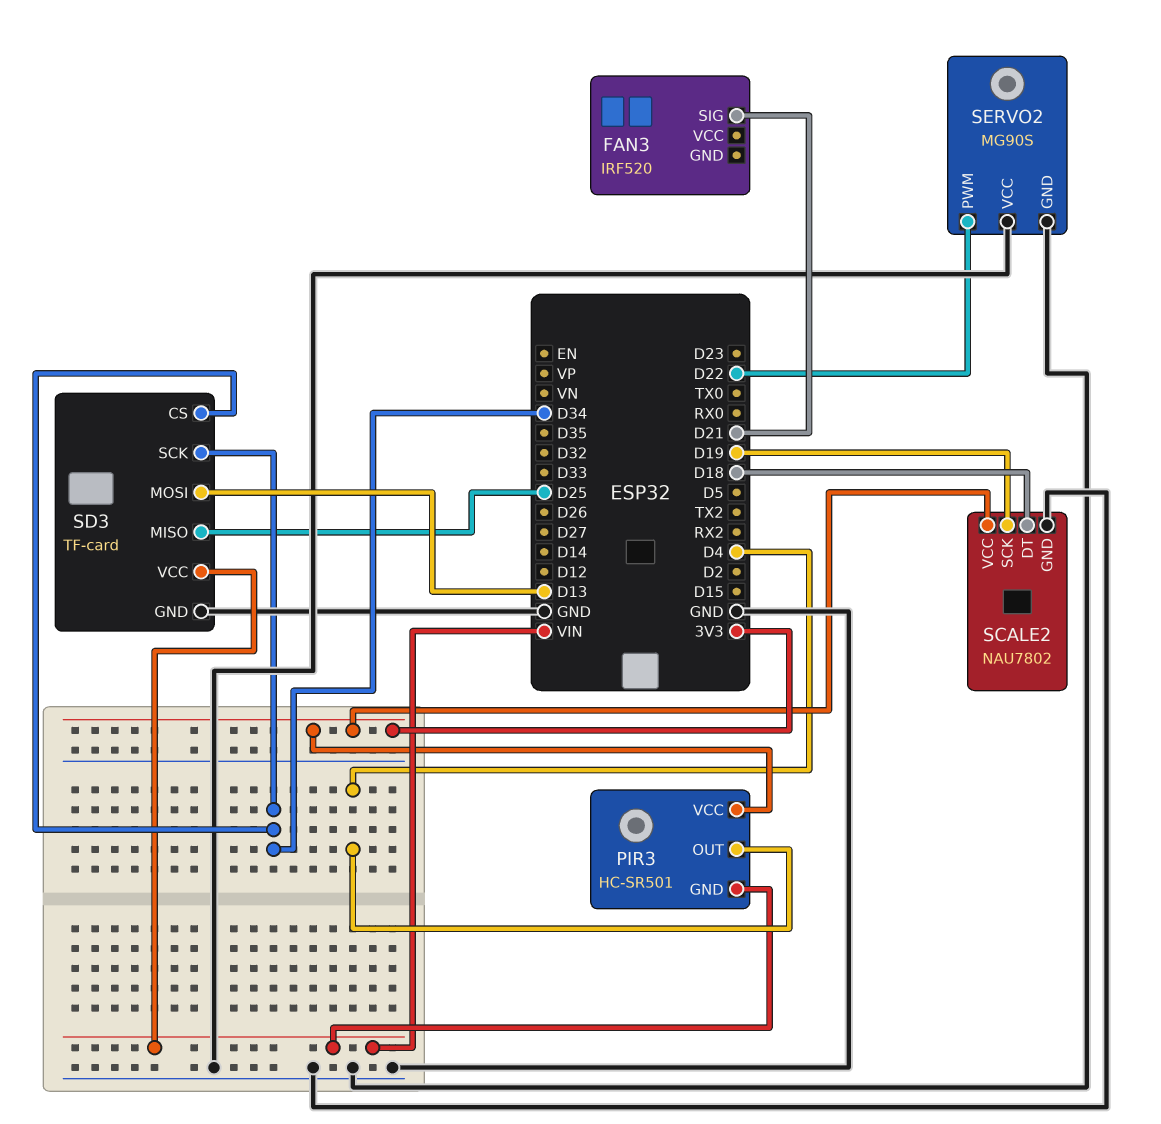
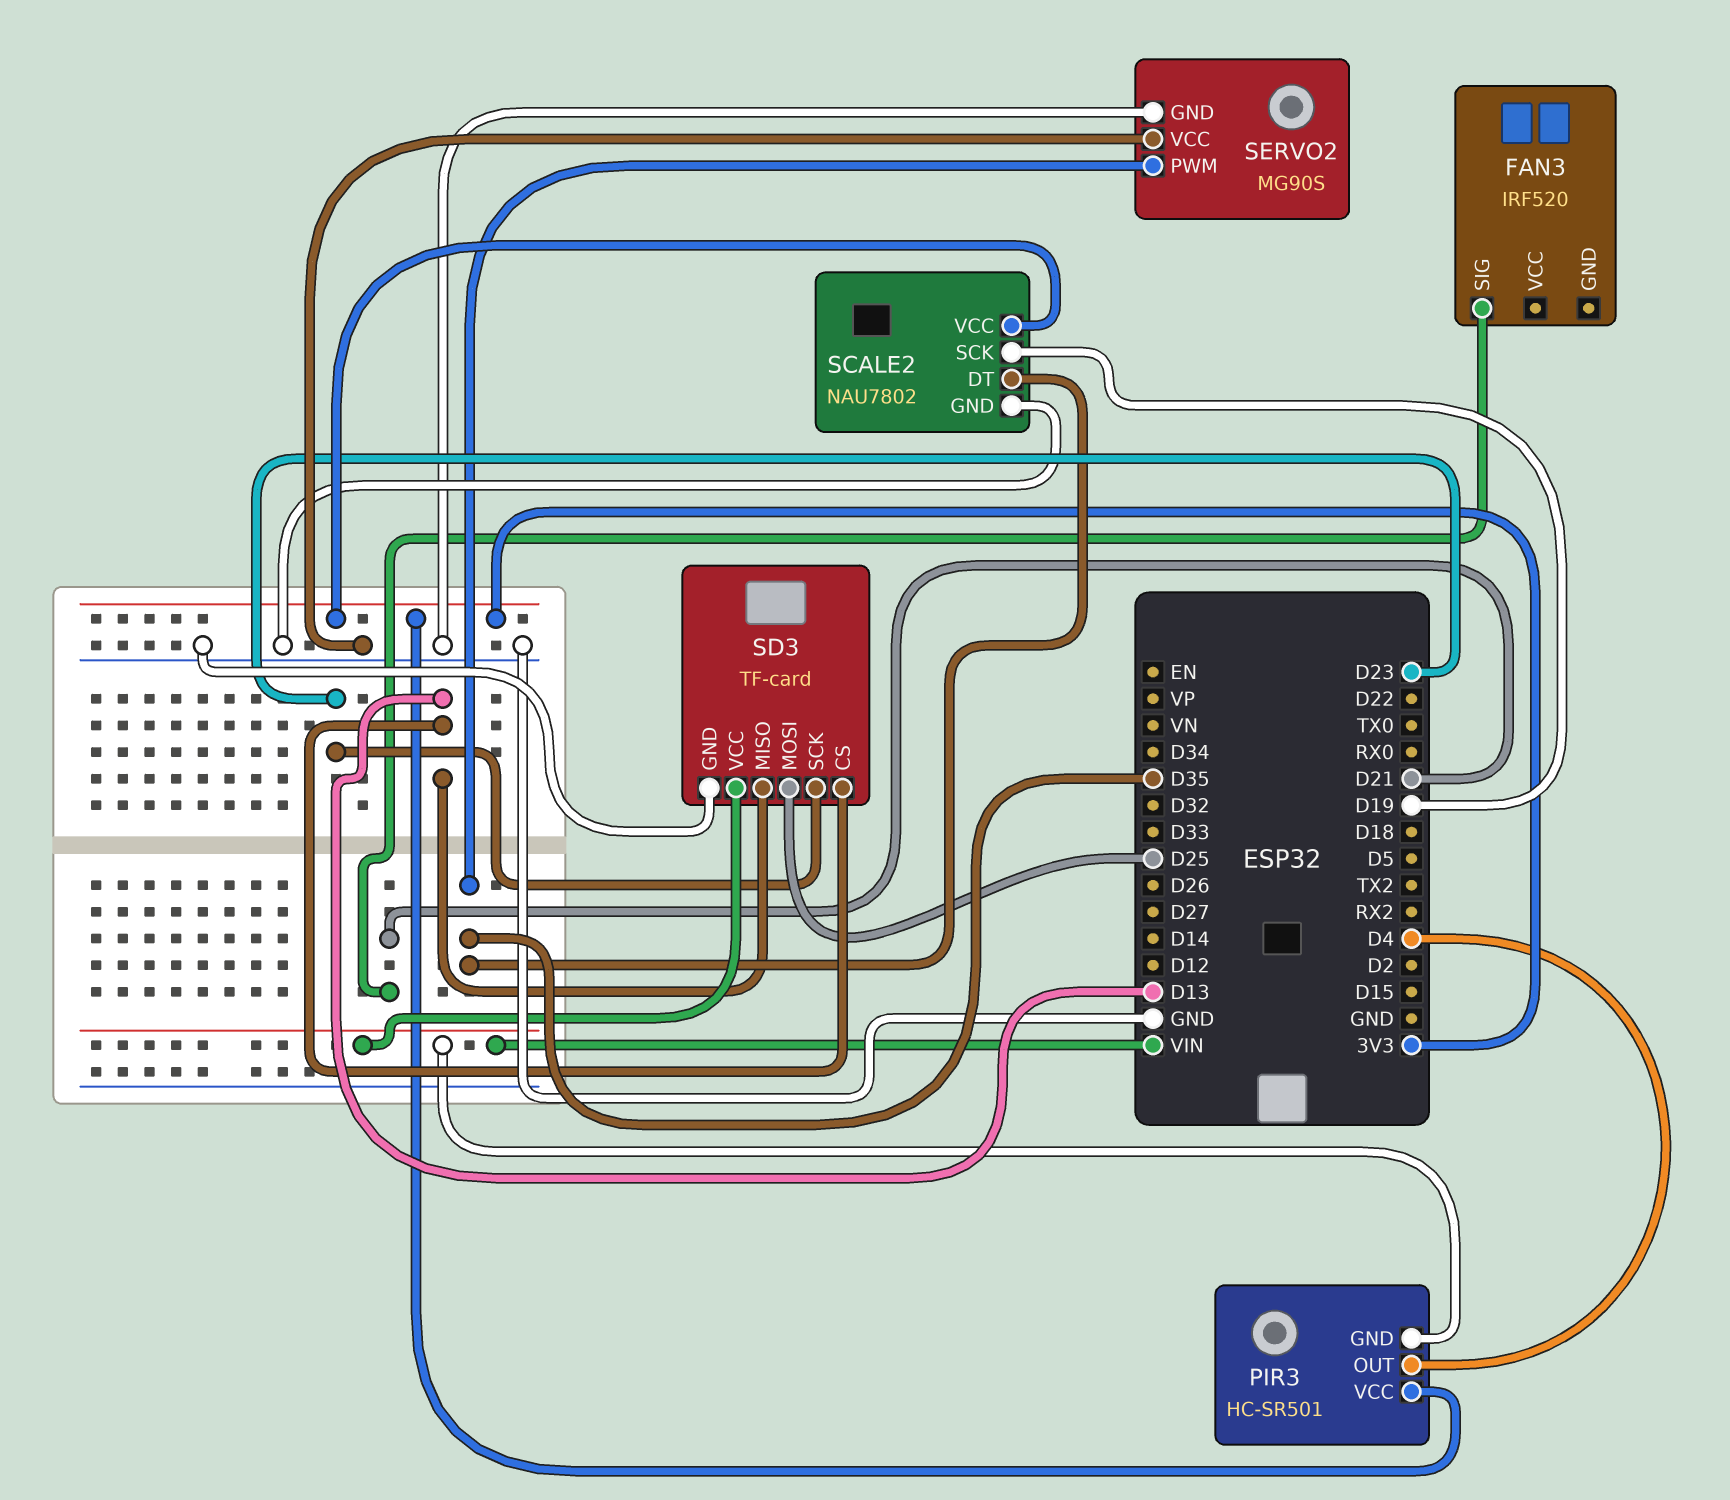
SCALE2 pin DT: D18 -> D35
SD3 pin CS: D34 -> D13
SD3 pin MISO: D25 -> D13
SD3 pin MOSI: D13 -> D25
SD3 pin SCK: D34 -> D23
SERVO2 pin PWM: D22 -> D35

